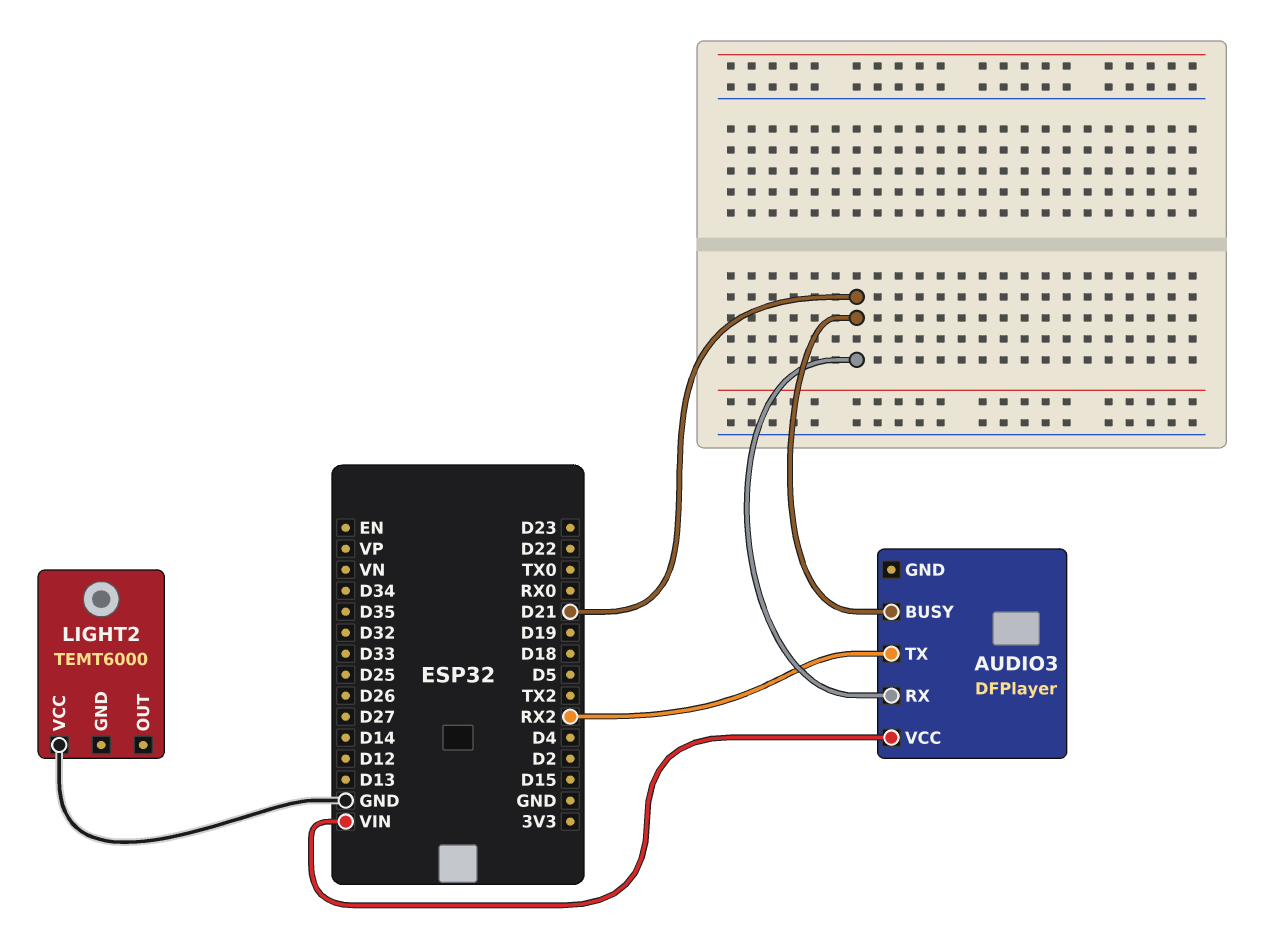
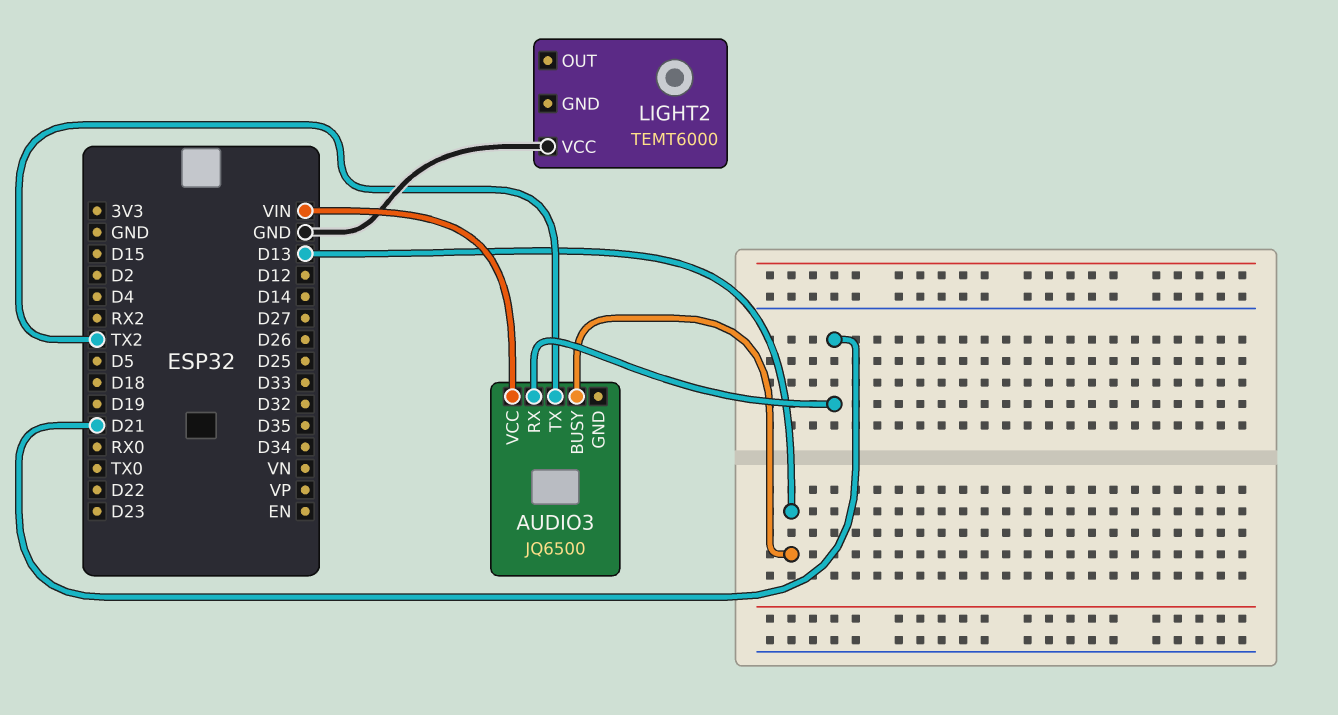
AUDIO3: DFPlayer -> JQ6500
AUDIO3 pin BUSY: D21 -> D13
AUDIO3 pin TX: RX2 -> TX2

